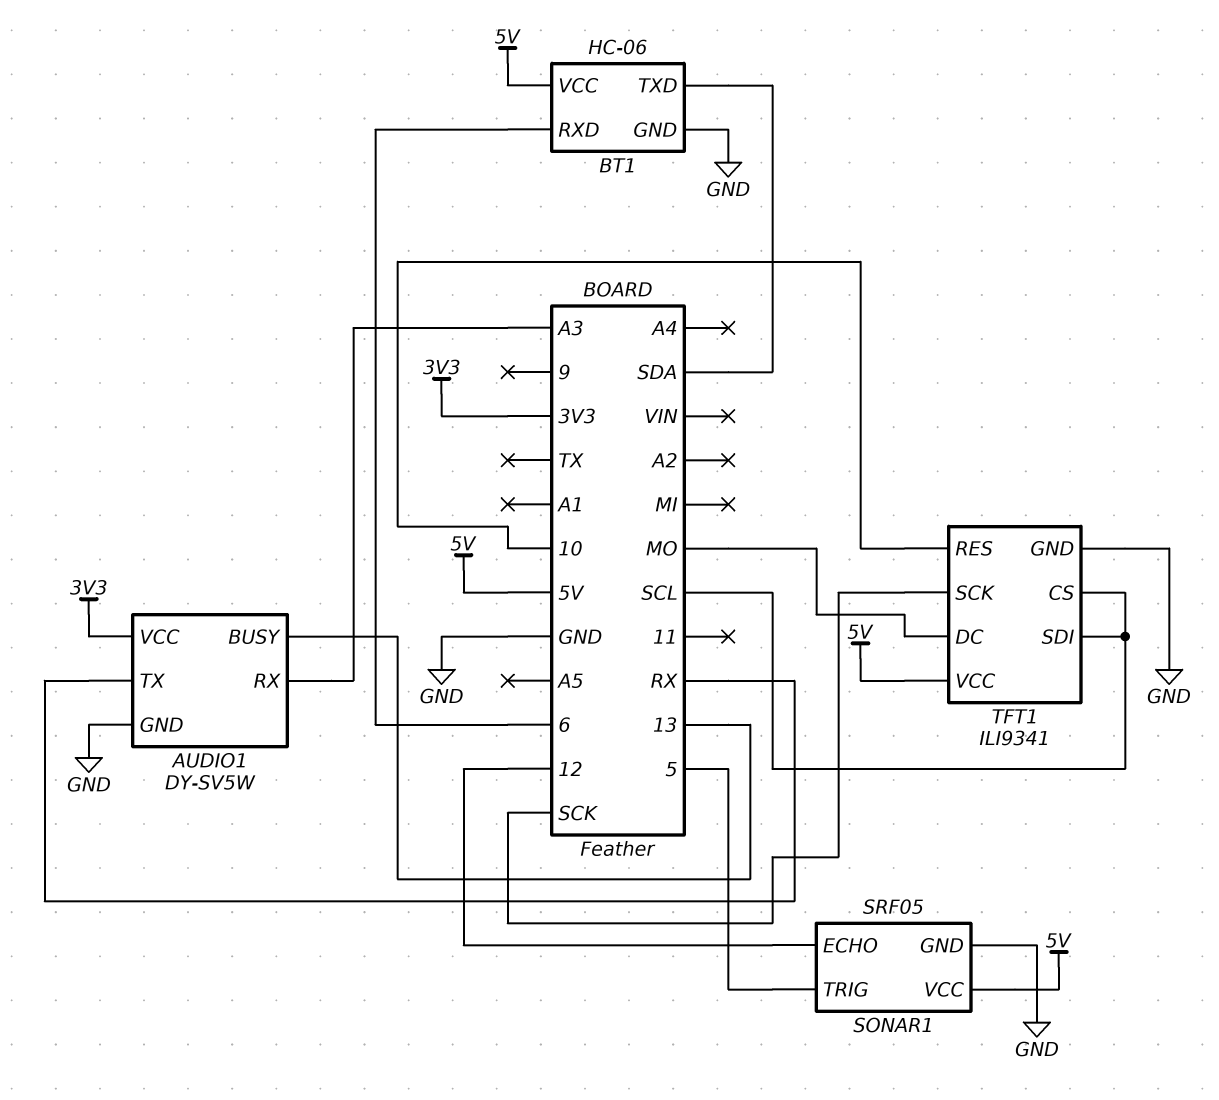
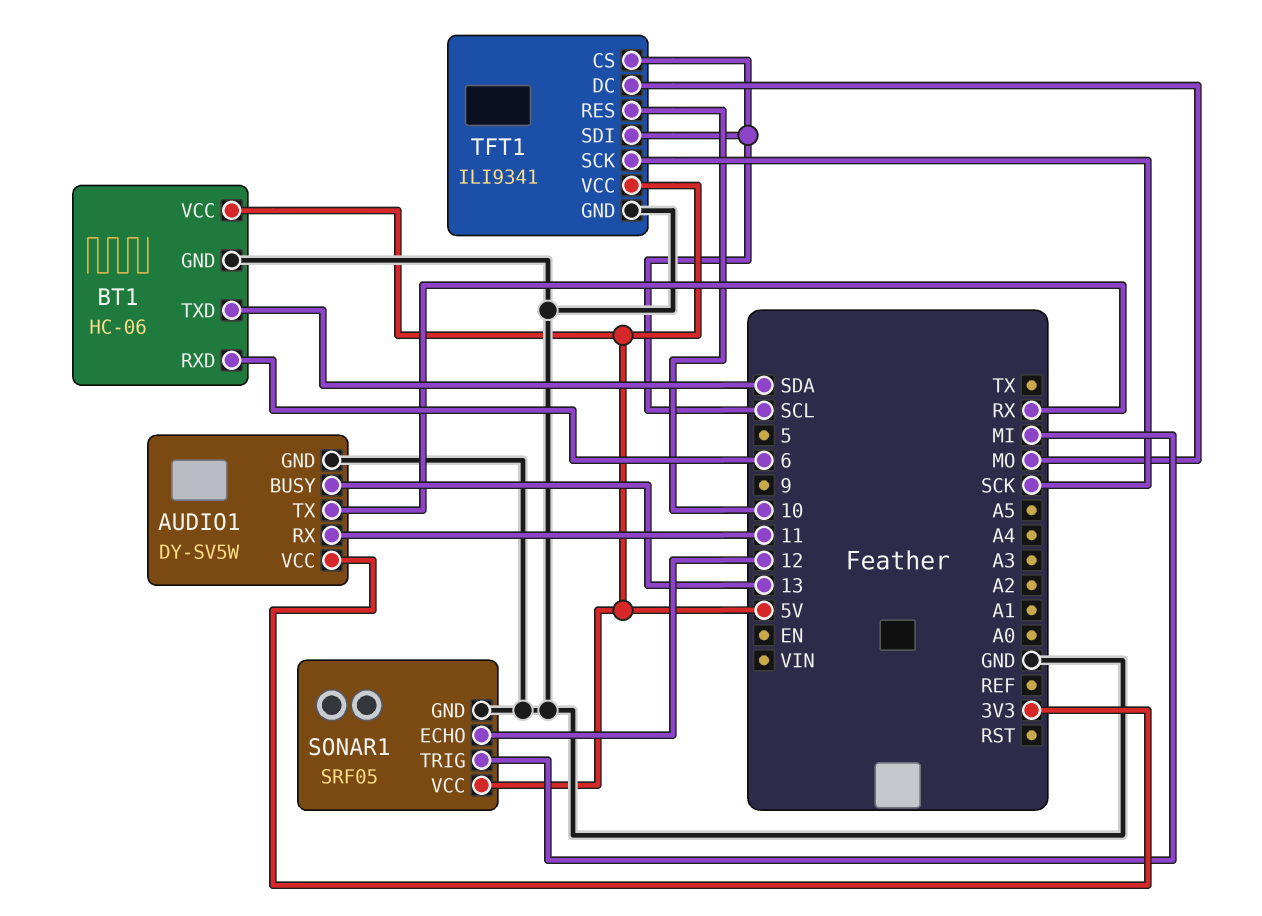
AUDIO1 pin RX: A3 -> 11
SONAR1 pin TRIG: 5 -> MI

